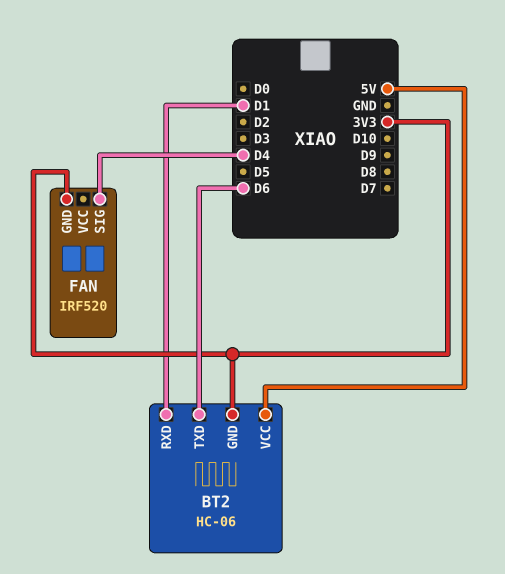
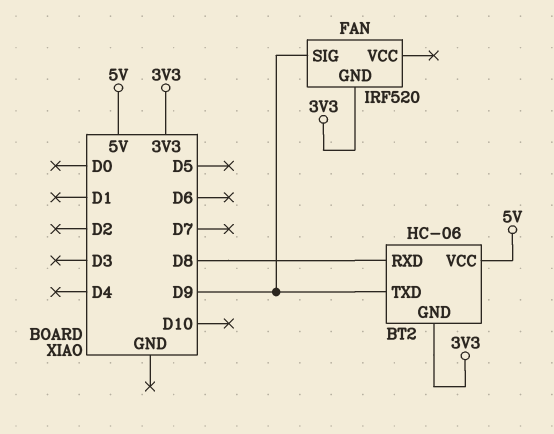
BT2 pin RXD: D1 -> D8
BT2 pin TXD: D6 -> D9
FAN pin SIG: D4 -> D9

